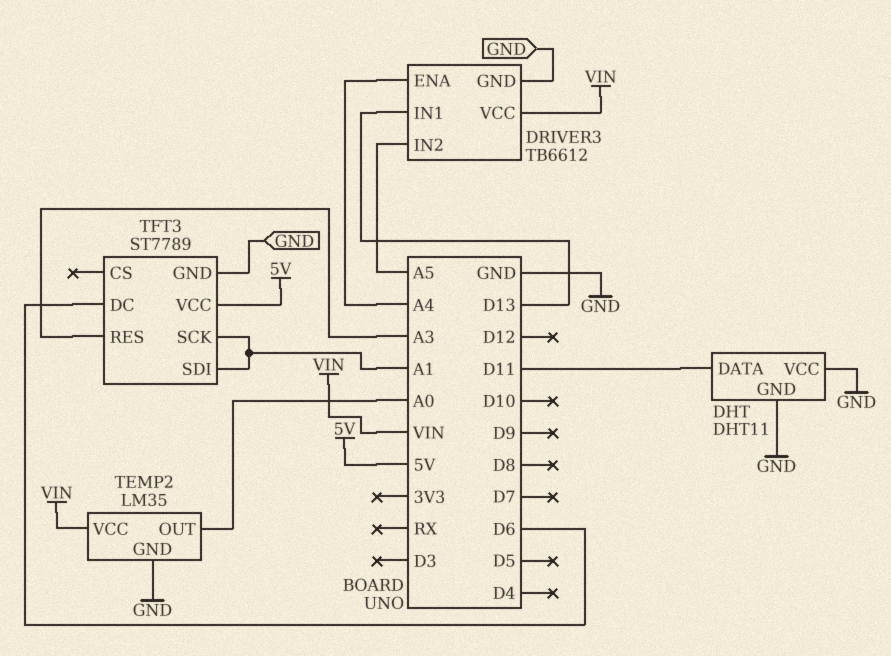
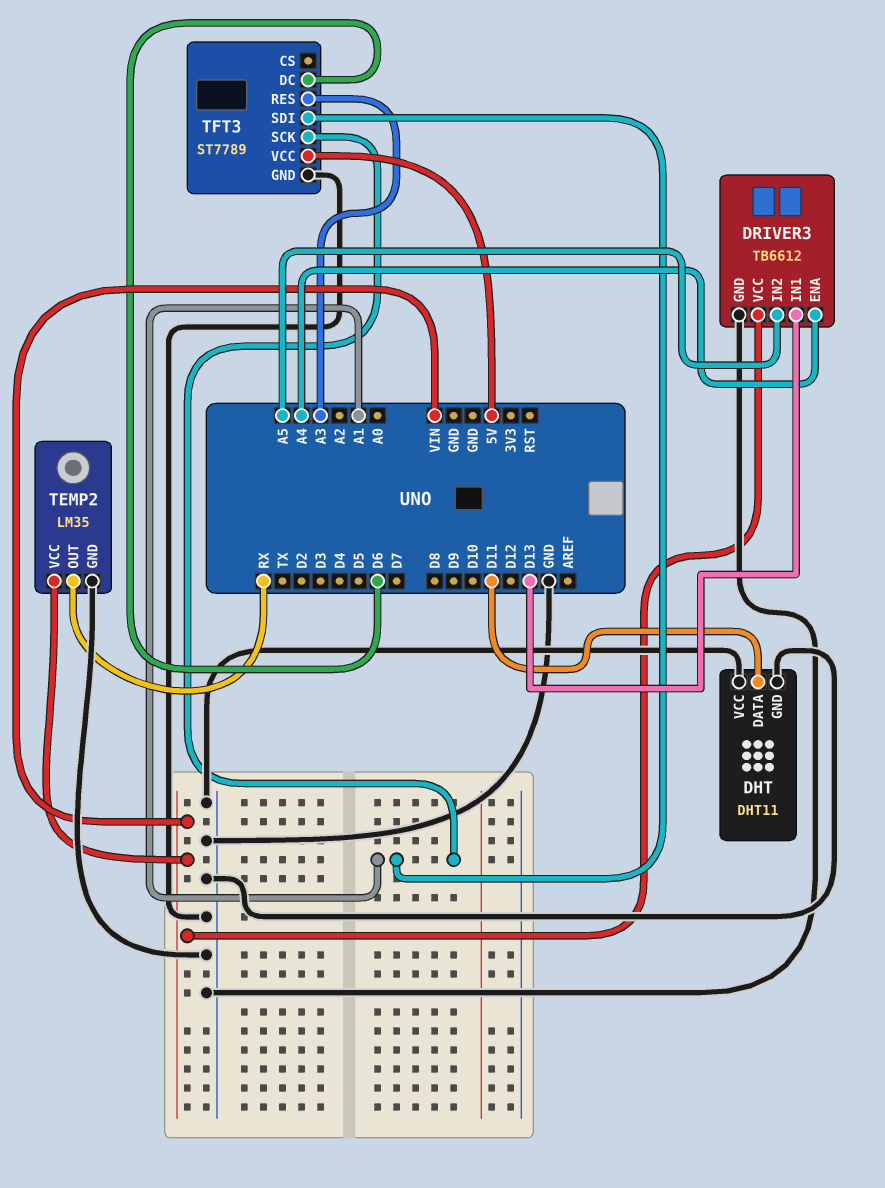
TEMP2 pin OUT: A0 -> RX

